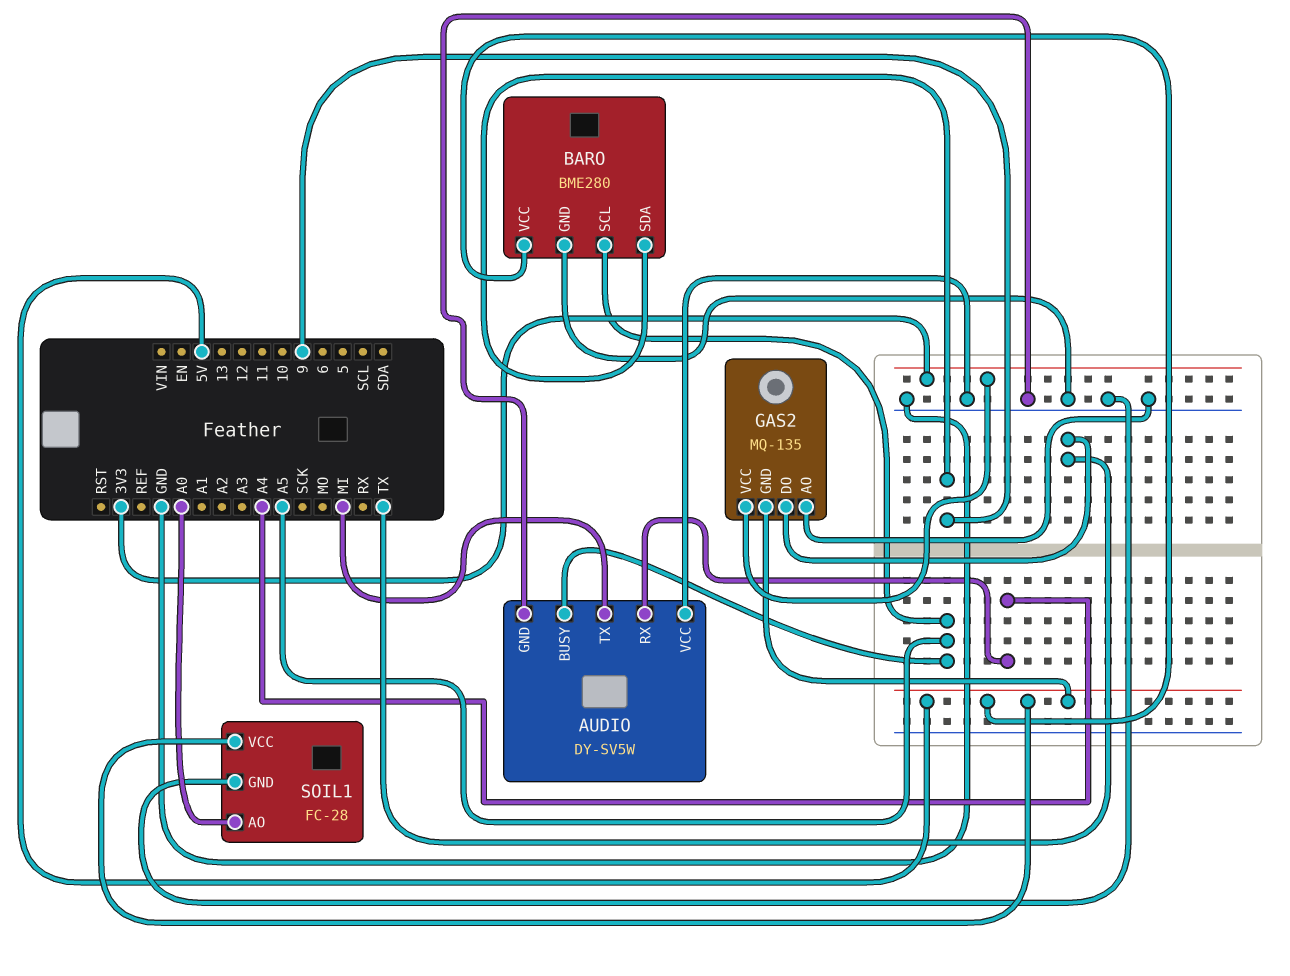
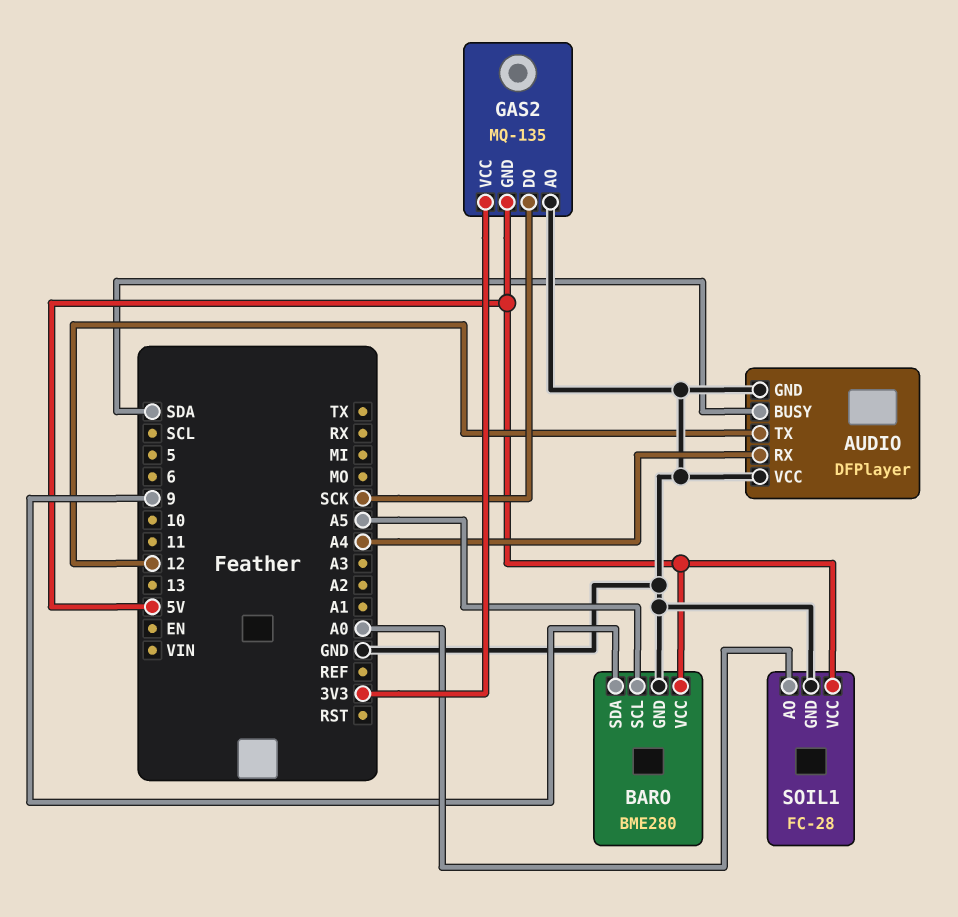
AUDIO: DY-SV5W -> DFPlayer
AUDIO pin BUSY: A5 -> SDA
AUDIO pin TX: MI -> 12
GAS2 pin DO: TX -> SCK

